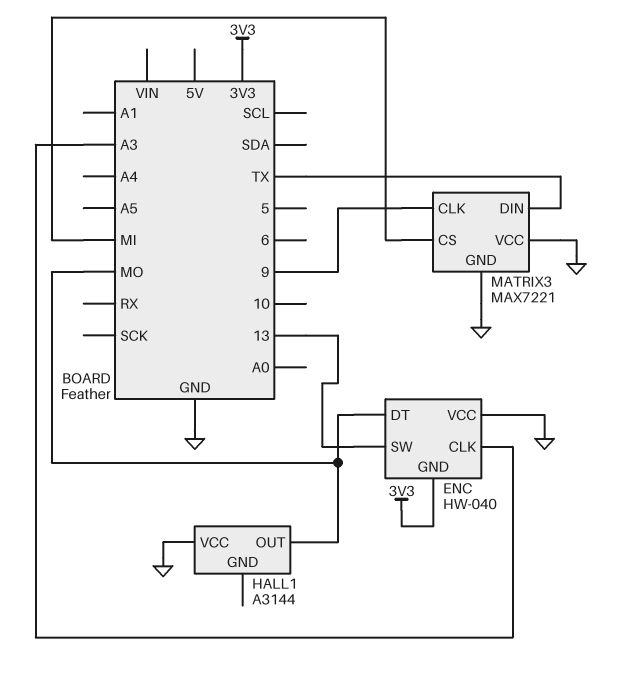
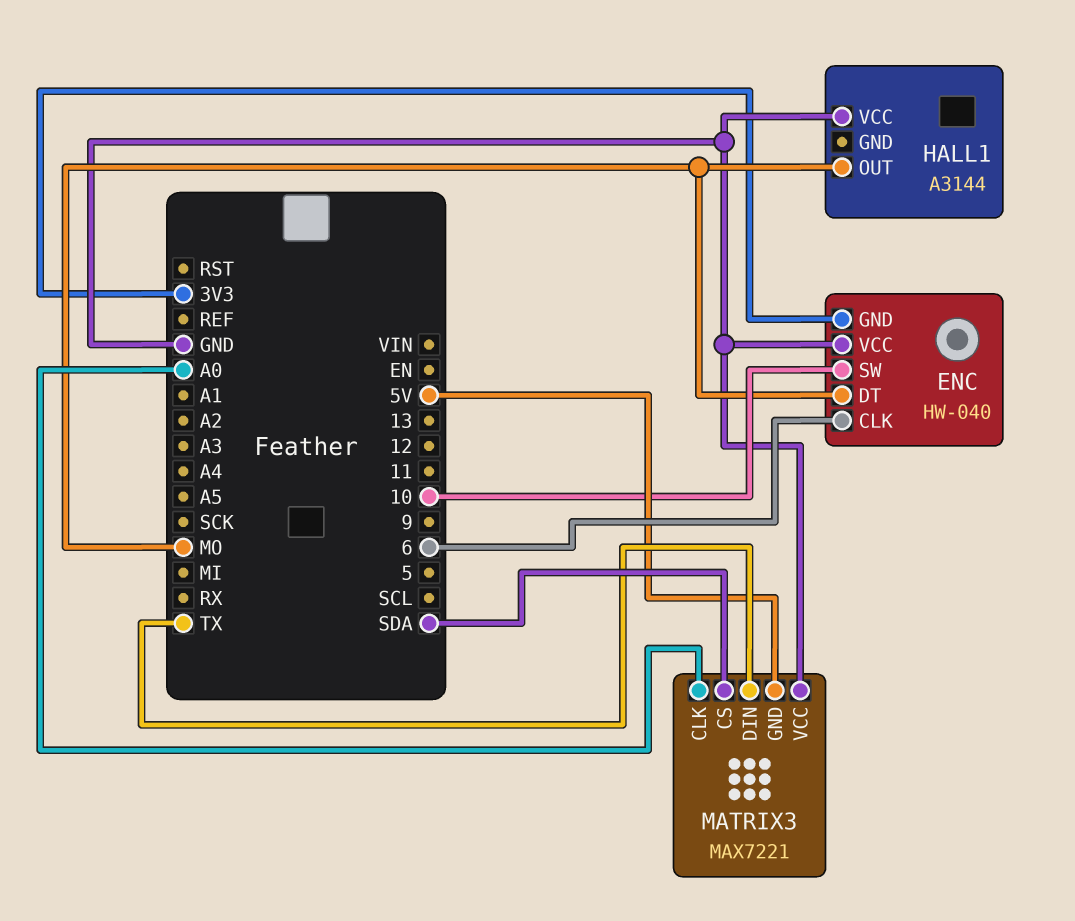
ENC pin CLK: A3 -> 6
ENC pin SW: 13 -> 10
MATRIX3 pin CLK: 9 -> A0
MATRIX3 pin CS: MI -> SDA
MATRIX3 pin GND: GND -> 5V

